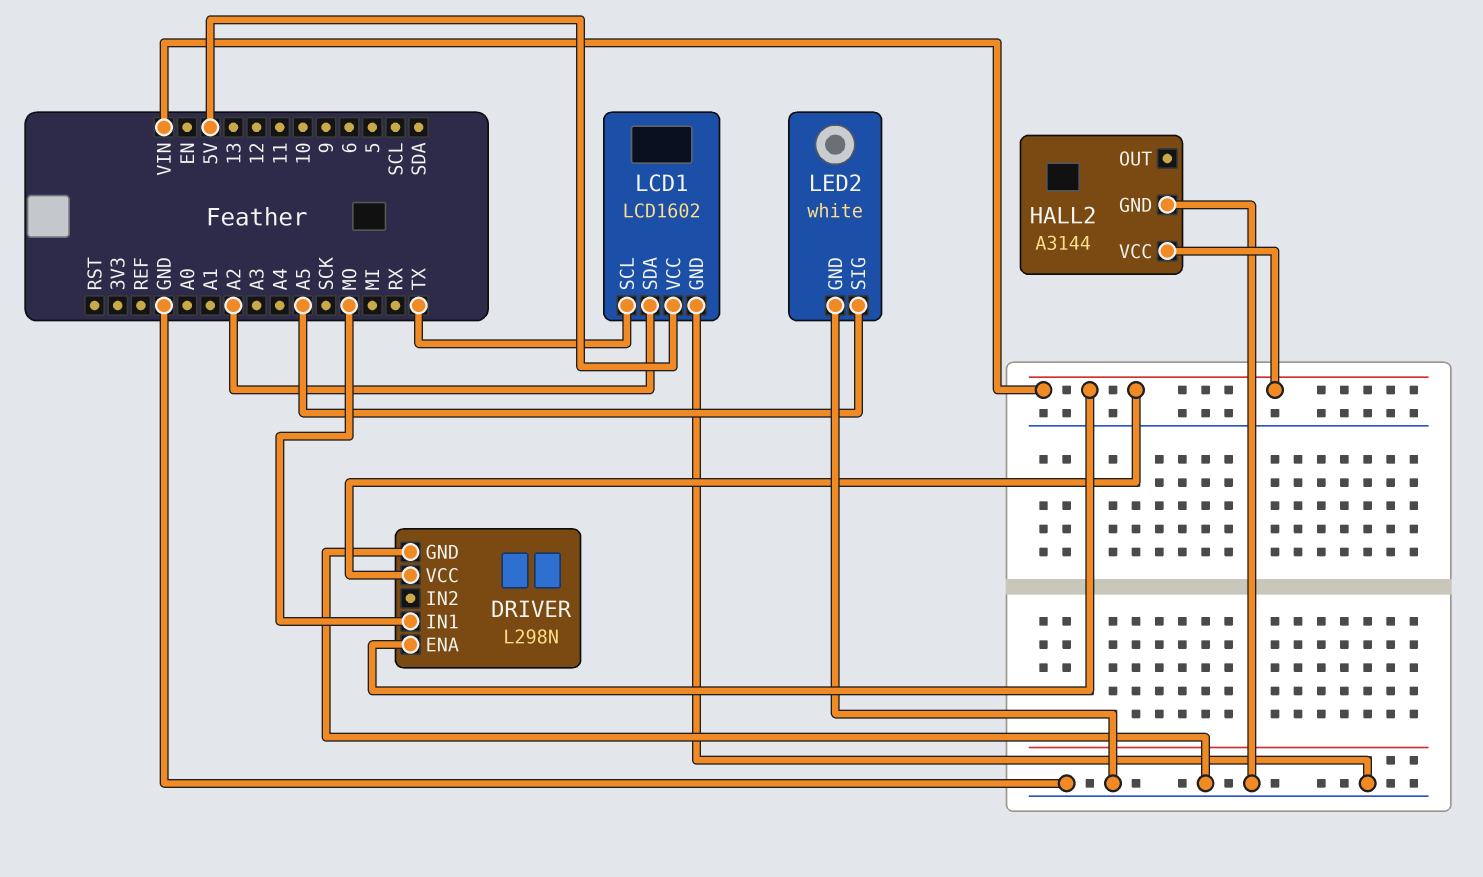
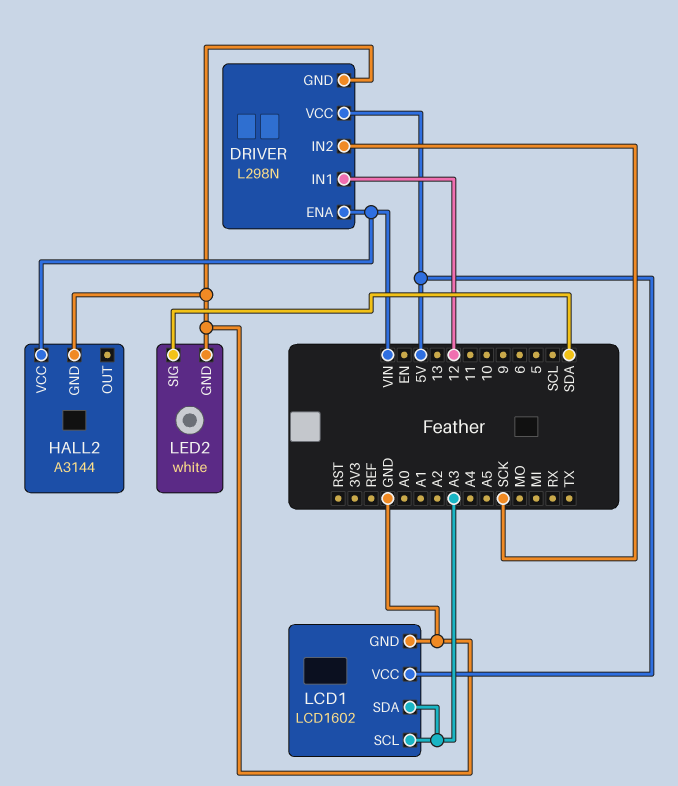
DRIVER pin IN1: MO -> 12
DRIVER pin IN2: none -> SCK
DRIVER pin VCC: VIN -> 5V
LCD1 pin SCL: TX -> A3
LCD1 pin SDA: A2 -> A3
LED2 pin SIG: A5 -> SDA

